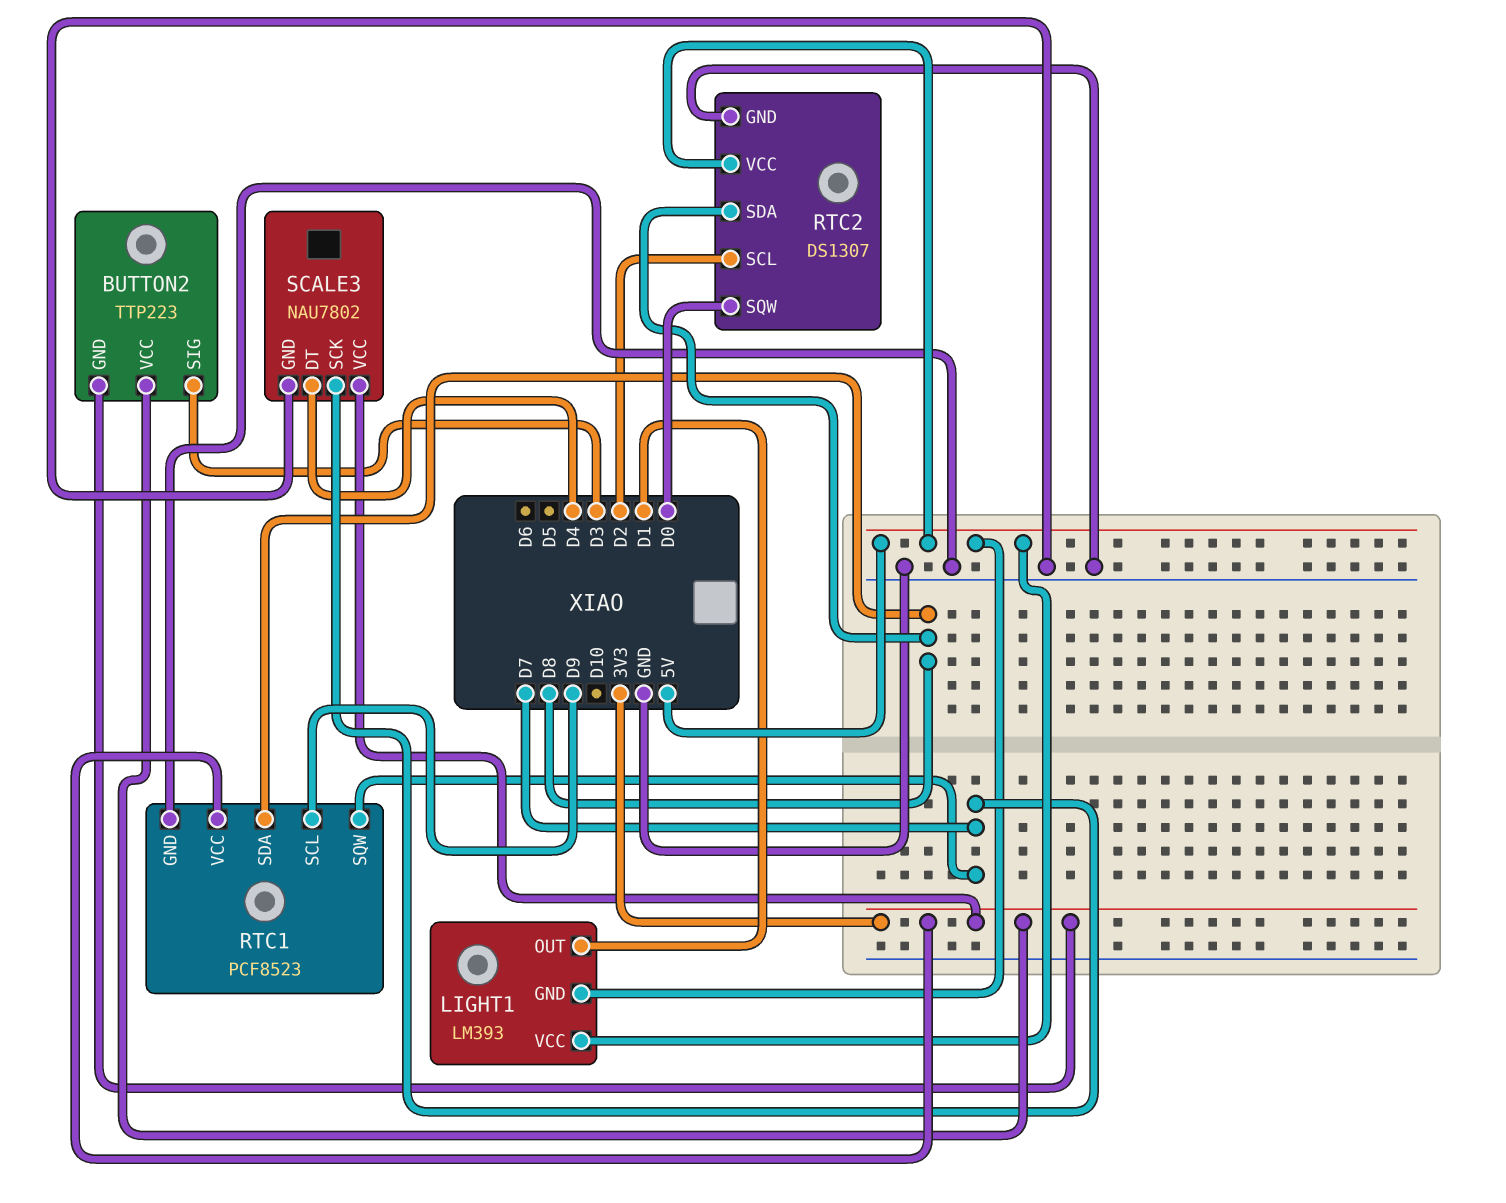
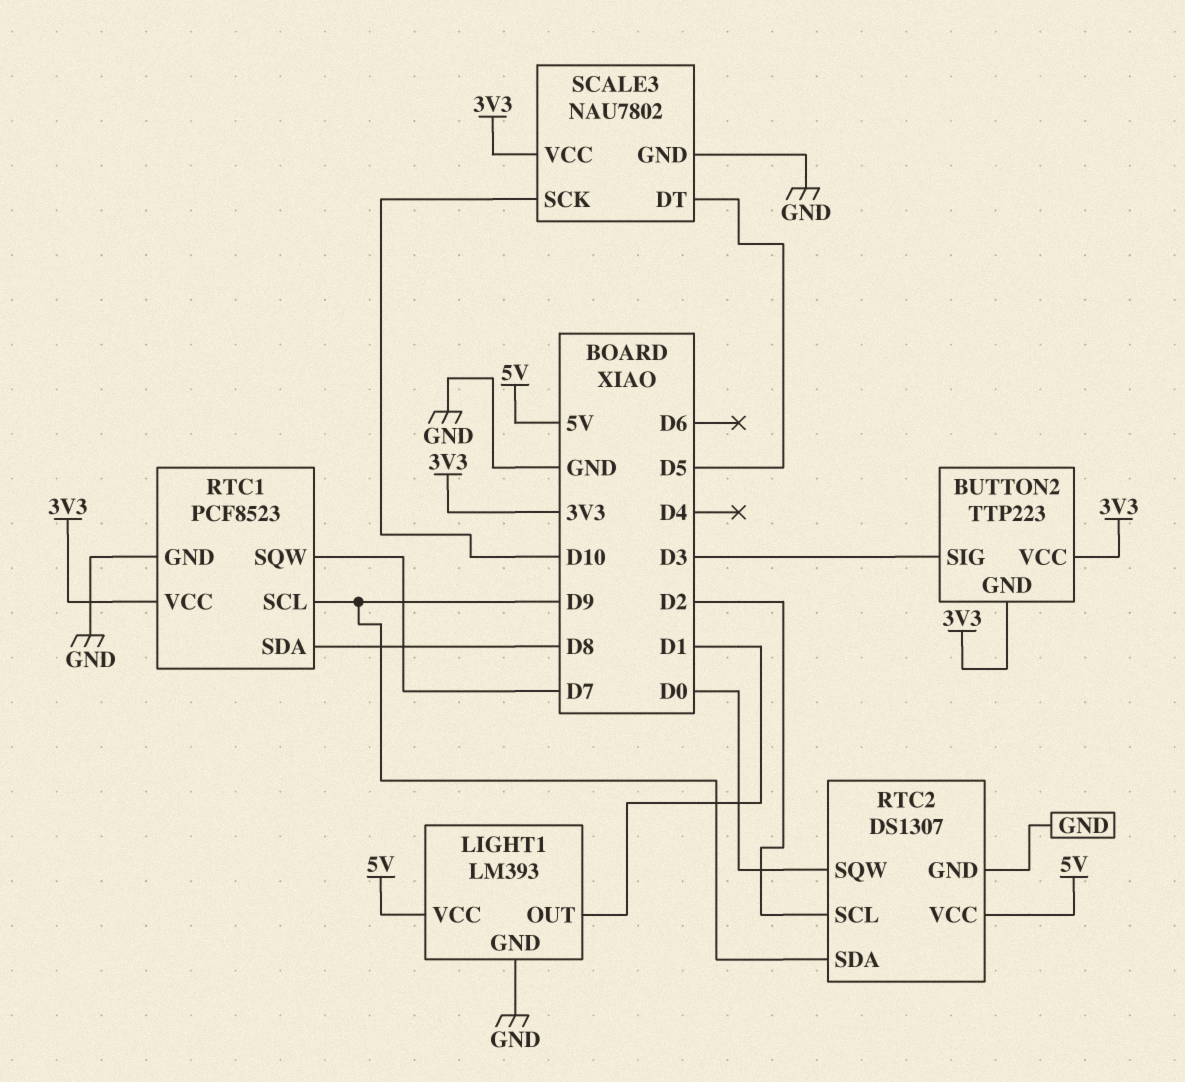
LIGHT1 pin GND: 5V -> GND
RTC2 pin SDA: D8 -> D9
SCALE3 pin DT: D4 -> D5
SCALE3 pin SCK: D7 -> D10

